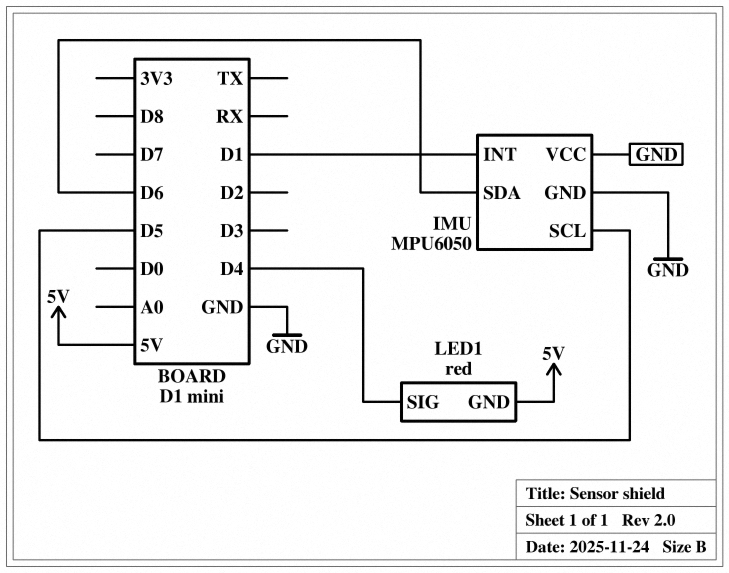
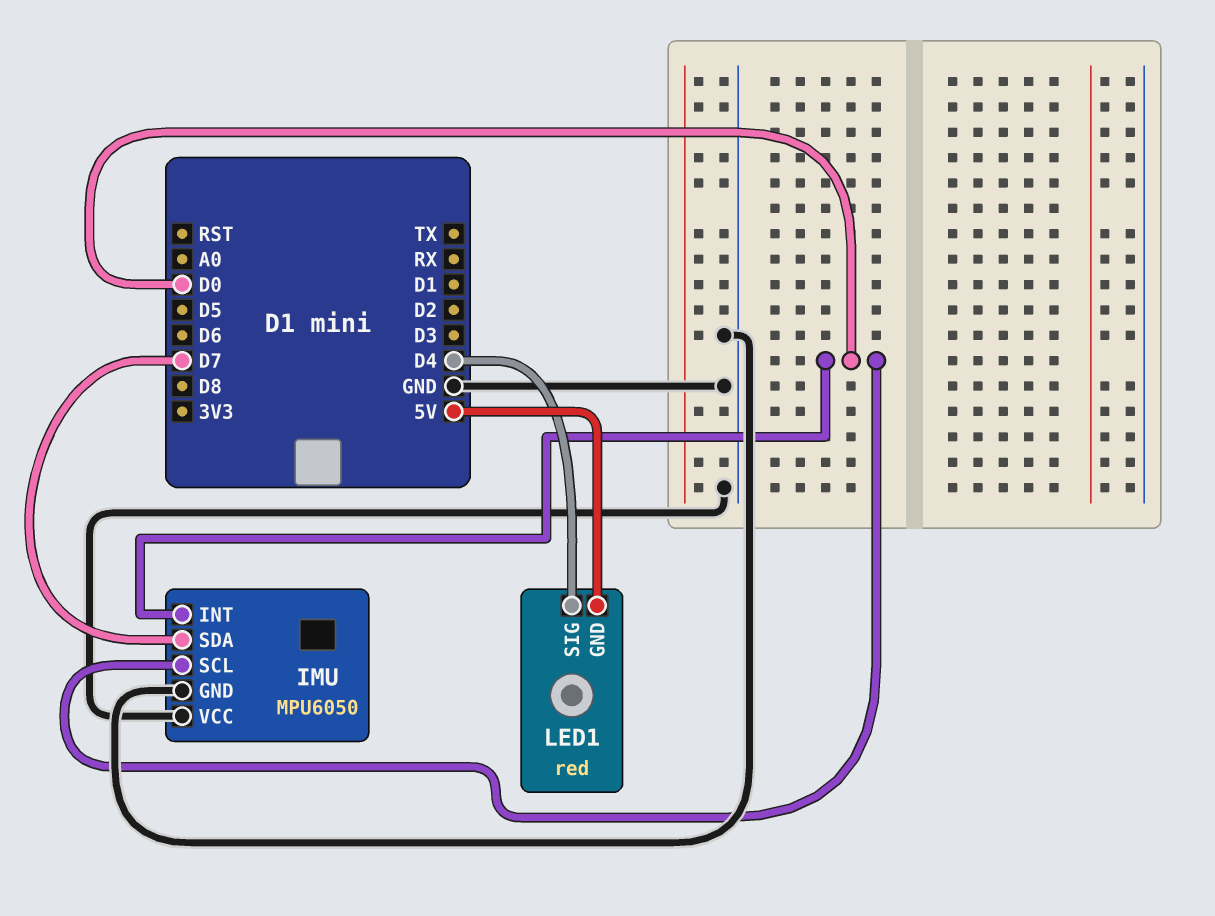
IMU pin INT: D1 -> D0
IMU pin SCL: D5 -> D0
IMU pin SDA: D6 -> D7

